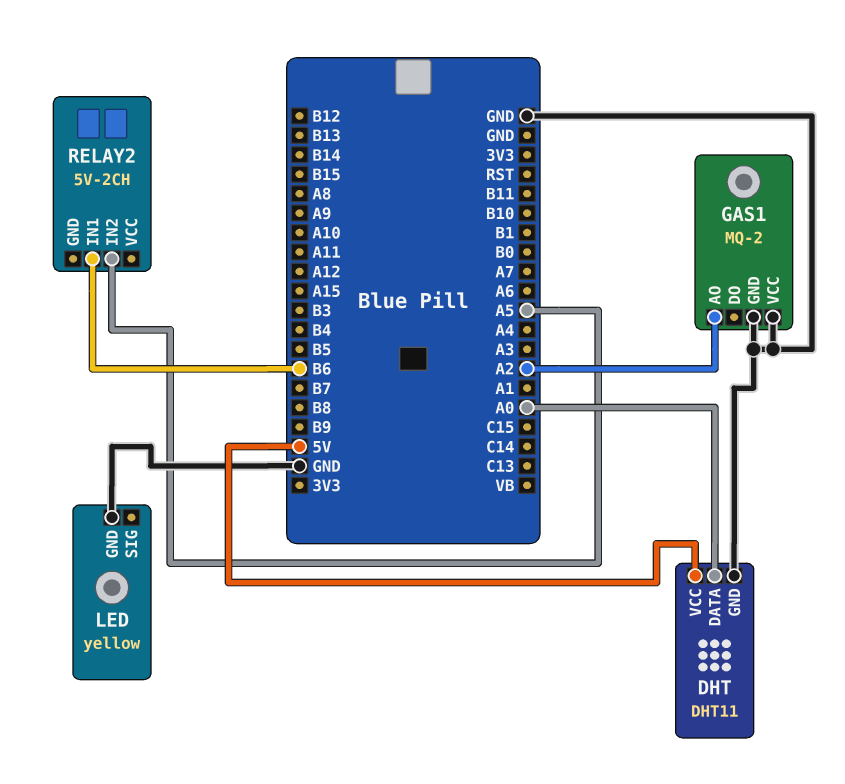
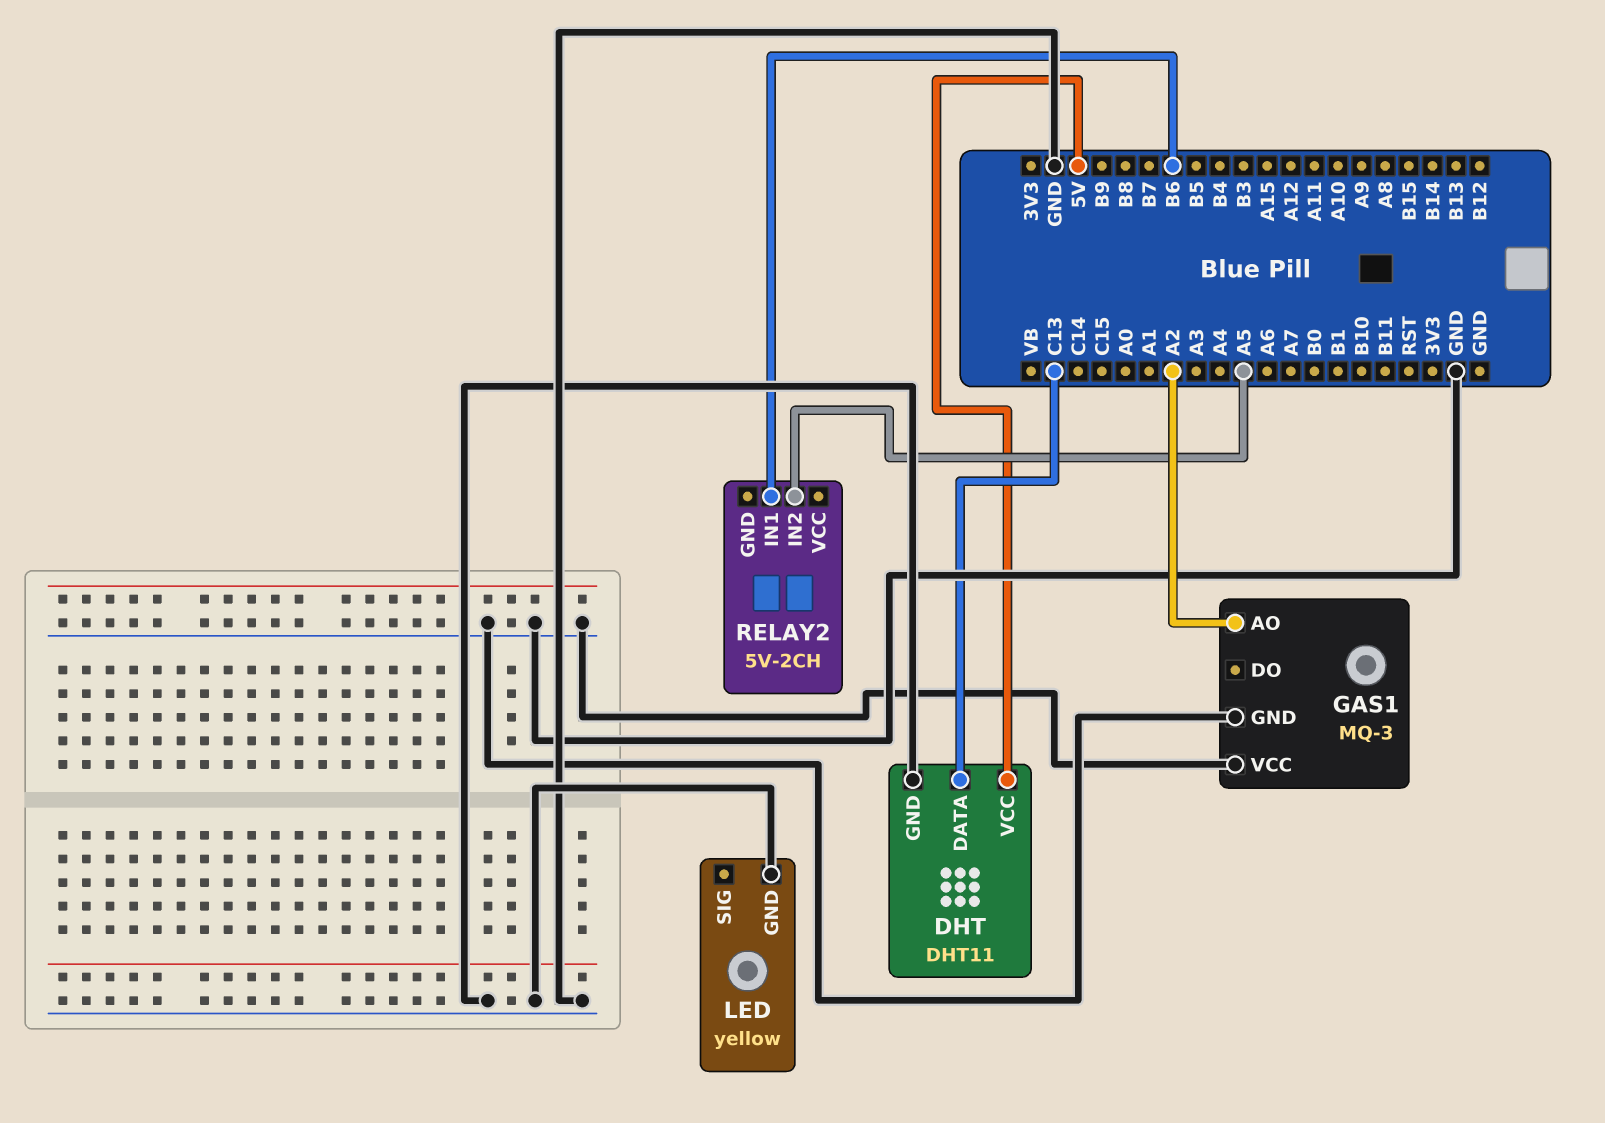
DHT pin DATA: A0 -> C13
GAS1: MQ-2 -> MQ-3

